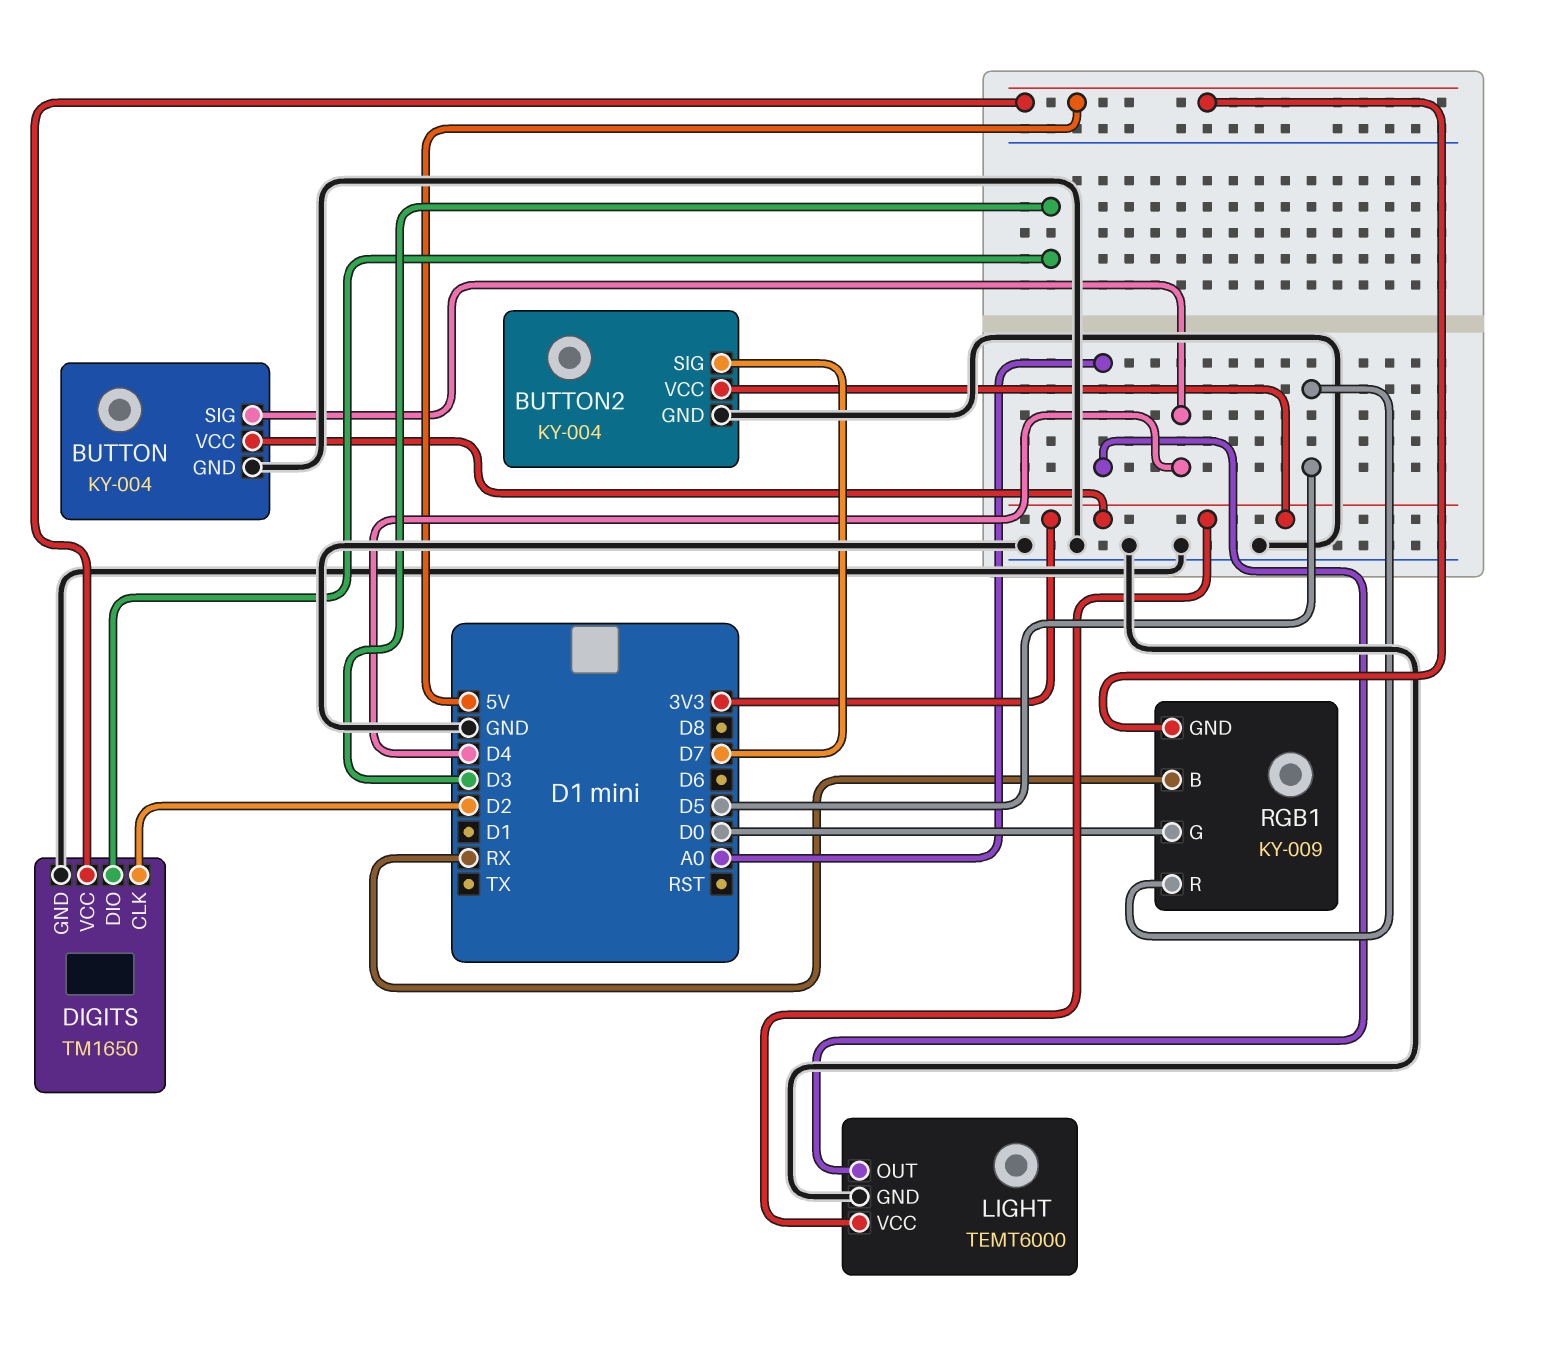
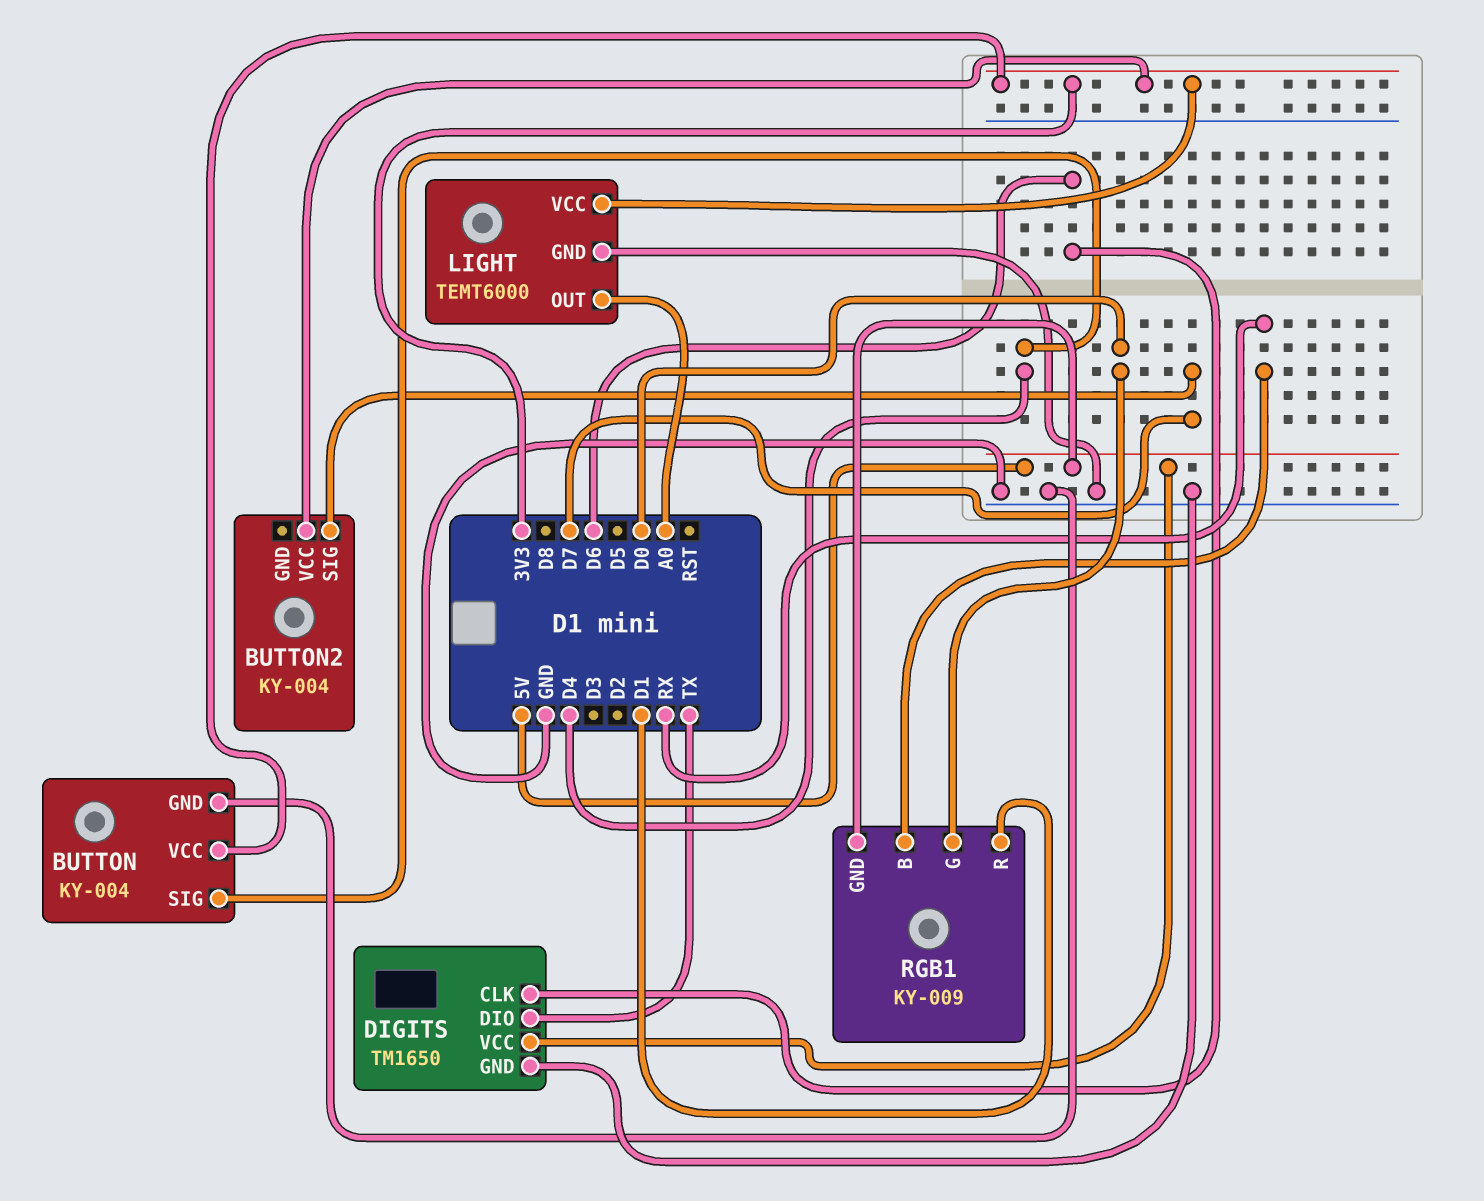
BUTTON2 pin GND: GND -> none
DIGITS pin CLK: D2 -> D6
DIGITS pin DIO: D3 -> TX
RGB1 pin R: D5 -> D1

